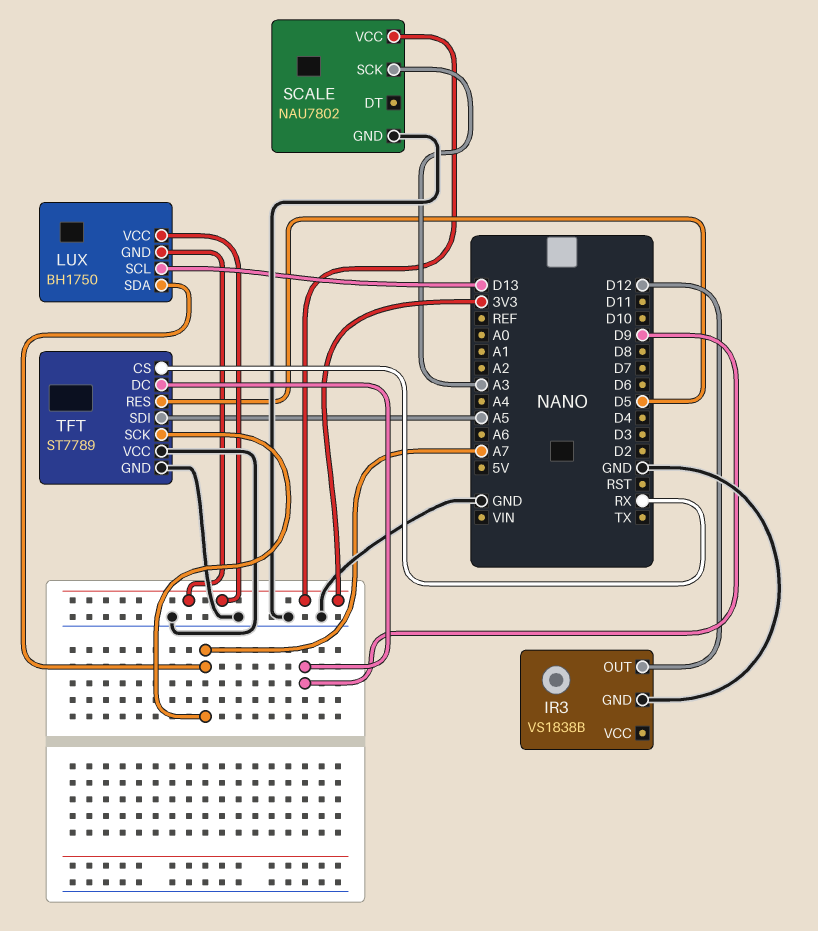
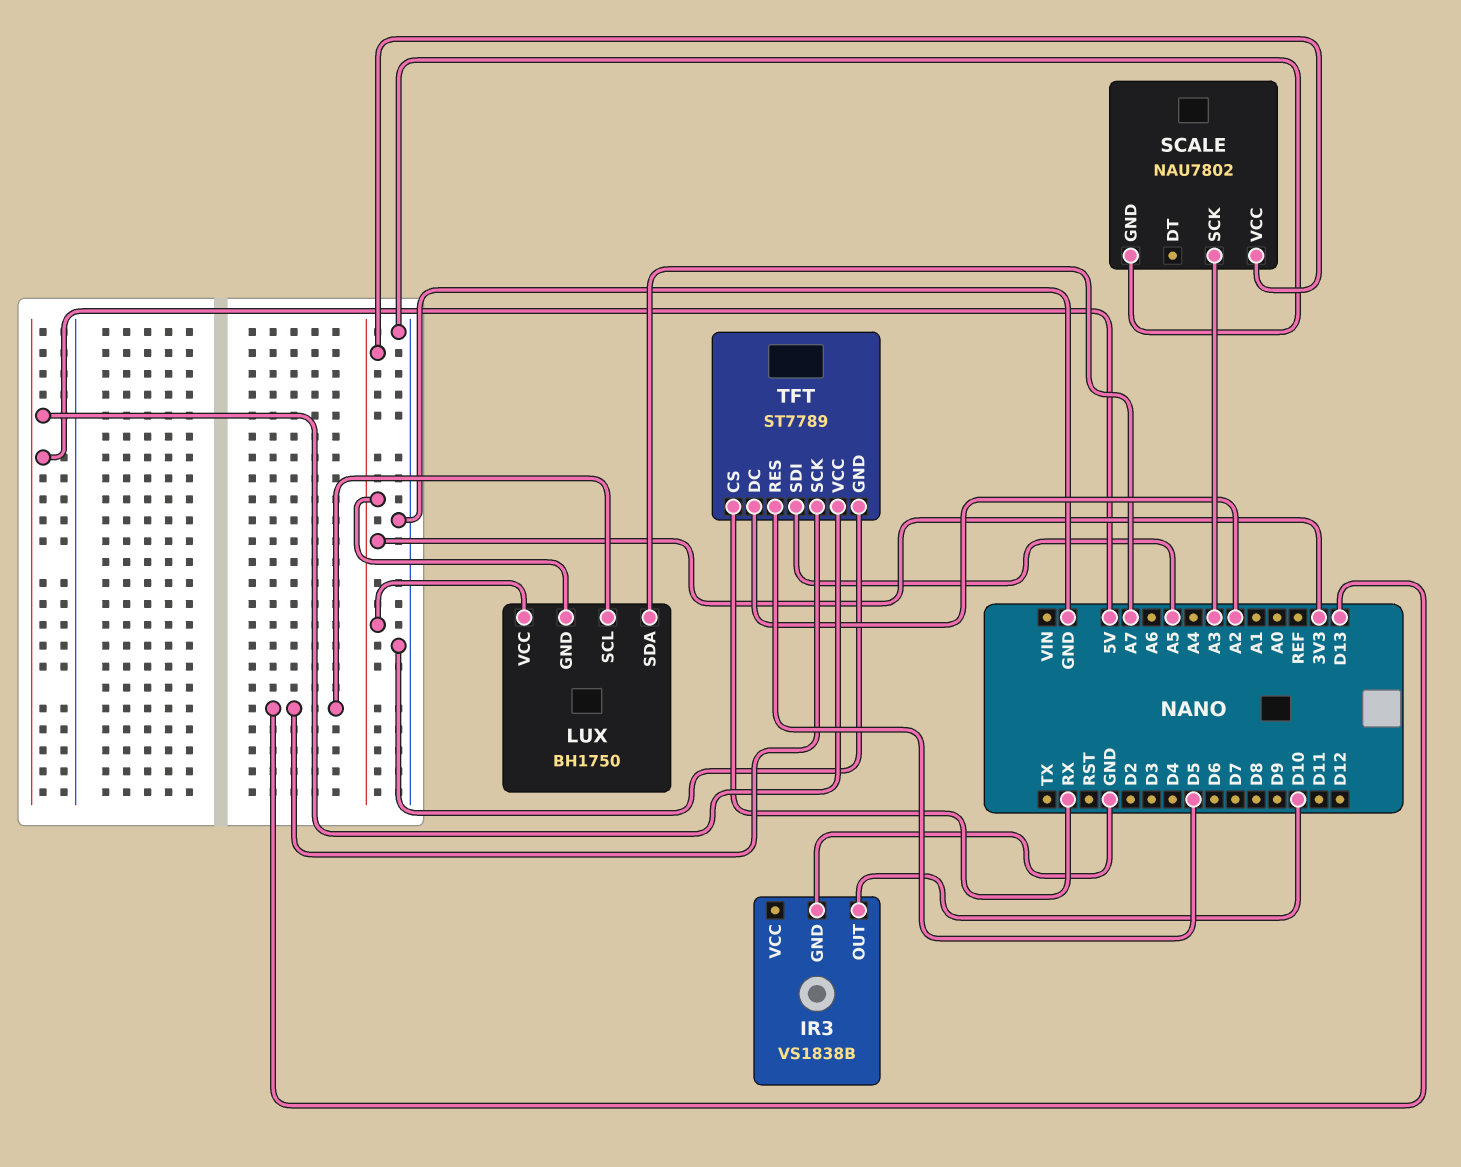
IR3 pin OUT: D12 -> D10
TFT pin DC: D9 -> A2
TFT pin SCK: A7 -> D13
TFT pin VCC: GND -> 5V

